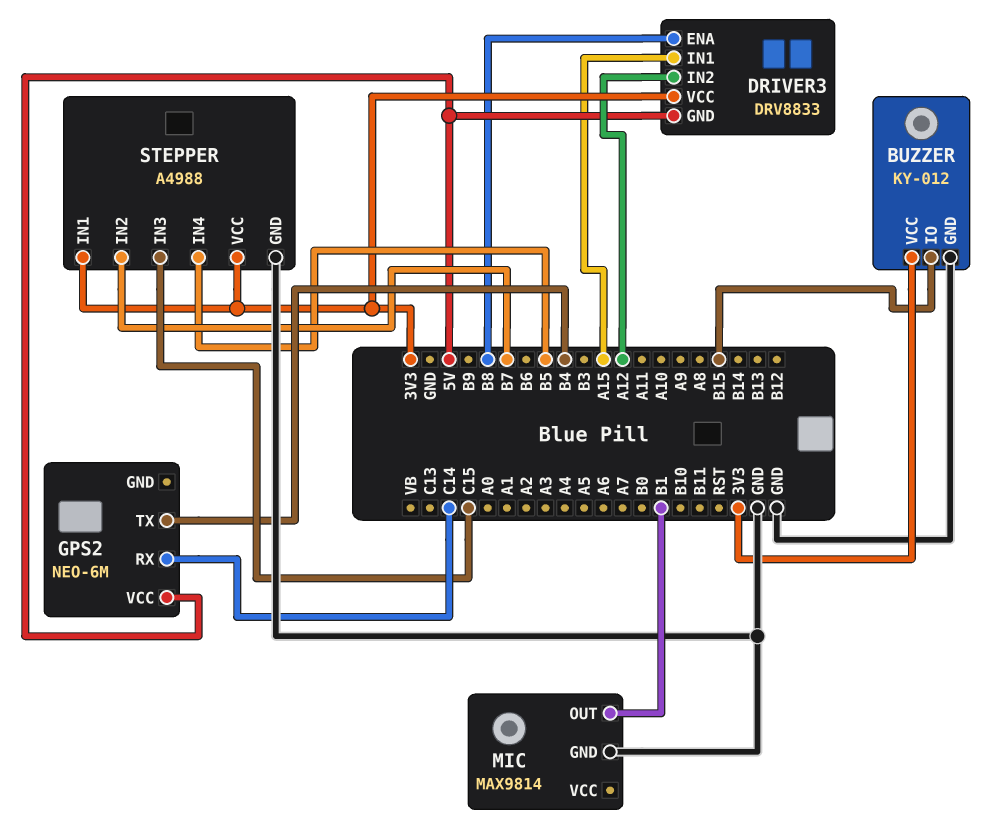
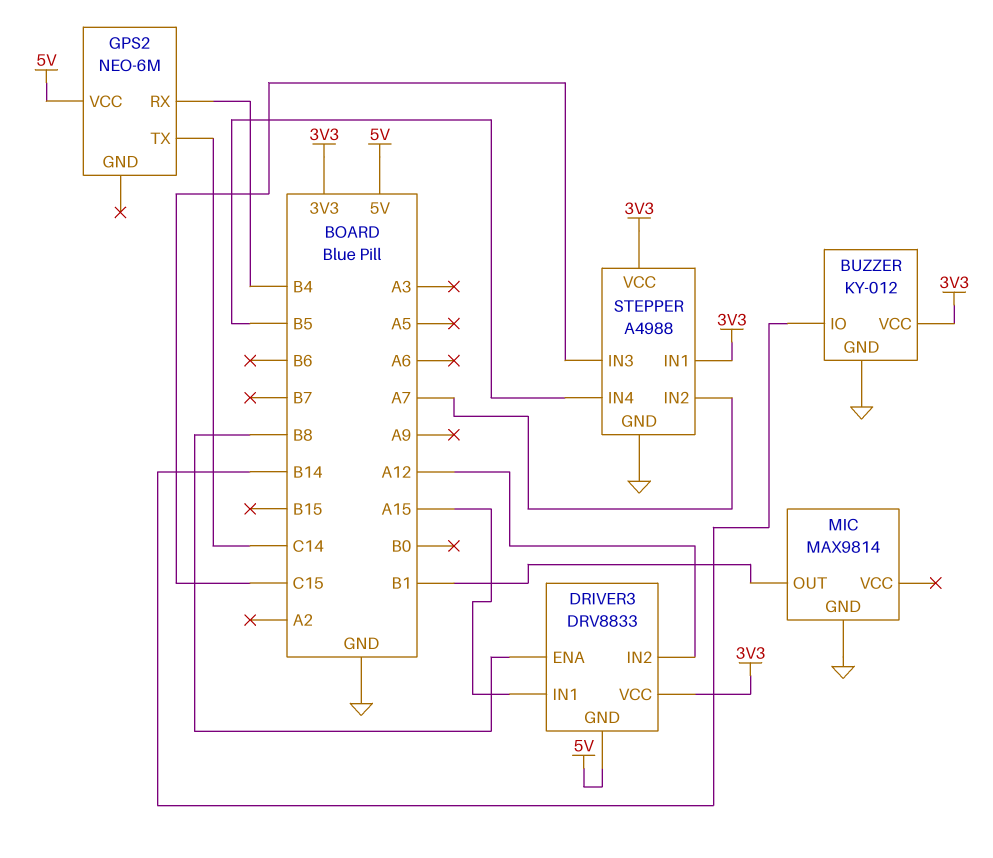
BUZZER pin IO: B15 -> B14
GPS2 pin RX: C14 -> B4
GPS2 pin TX: B4 -> C14
STEPPER pin IN2: B7 -> A7

